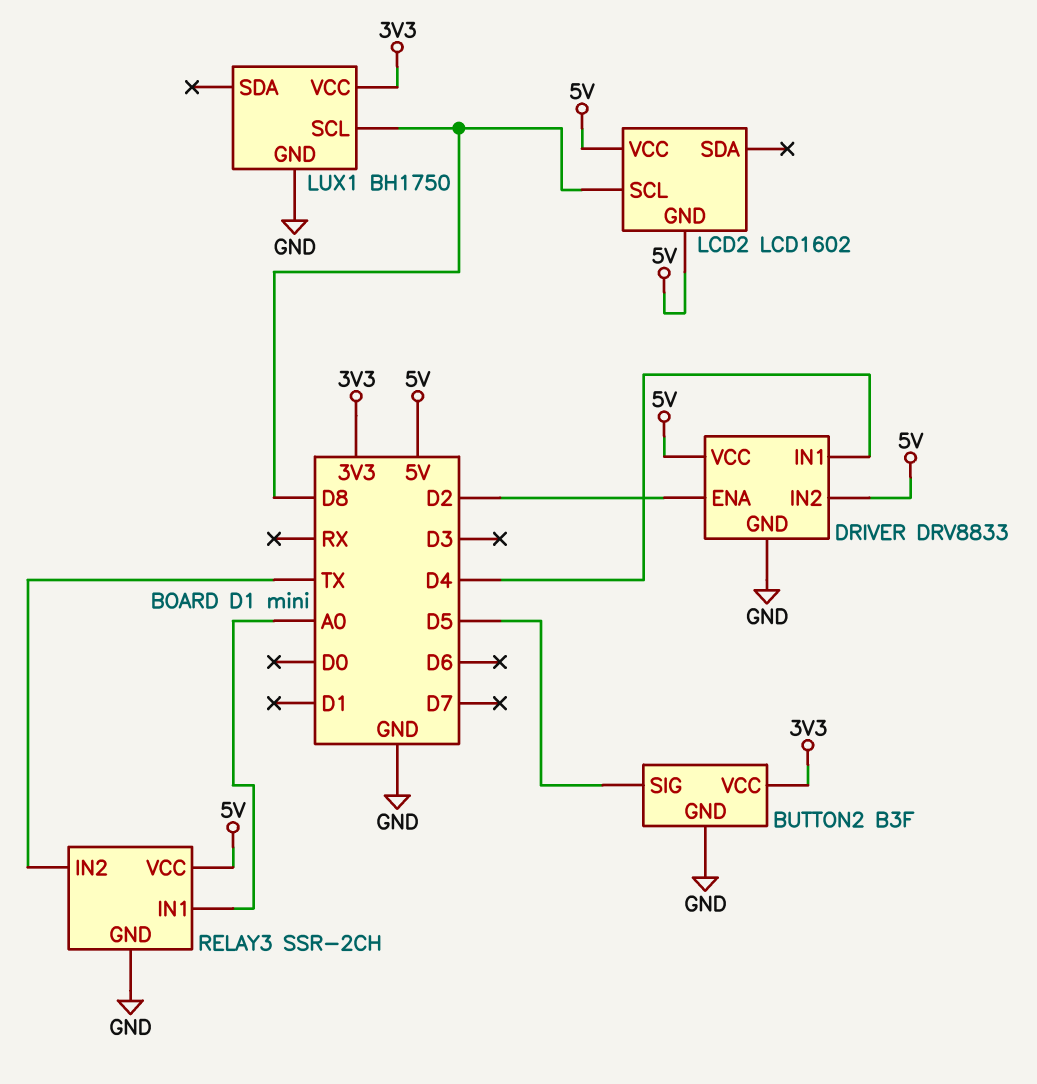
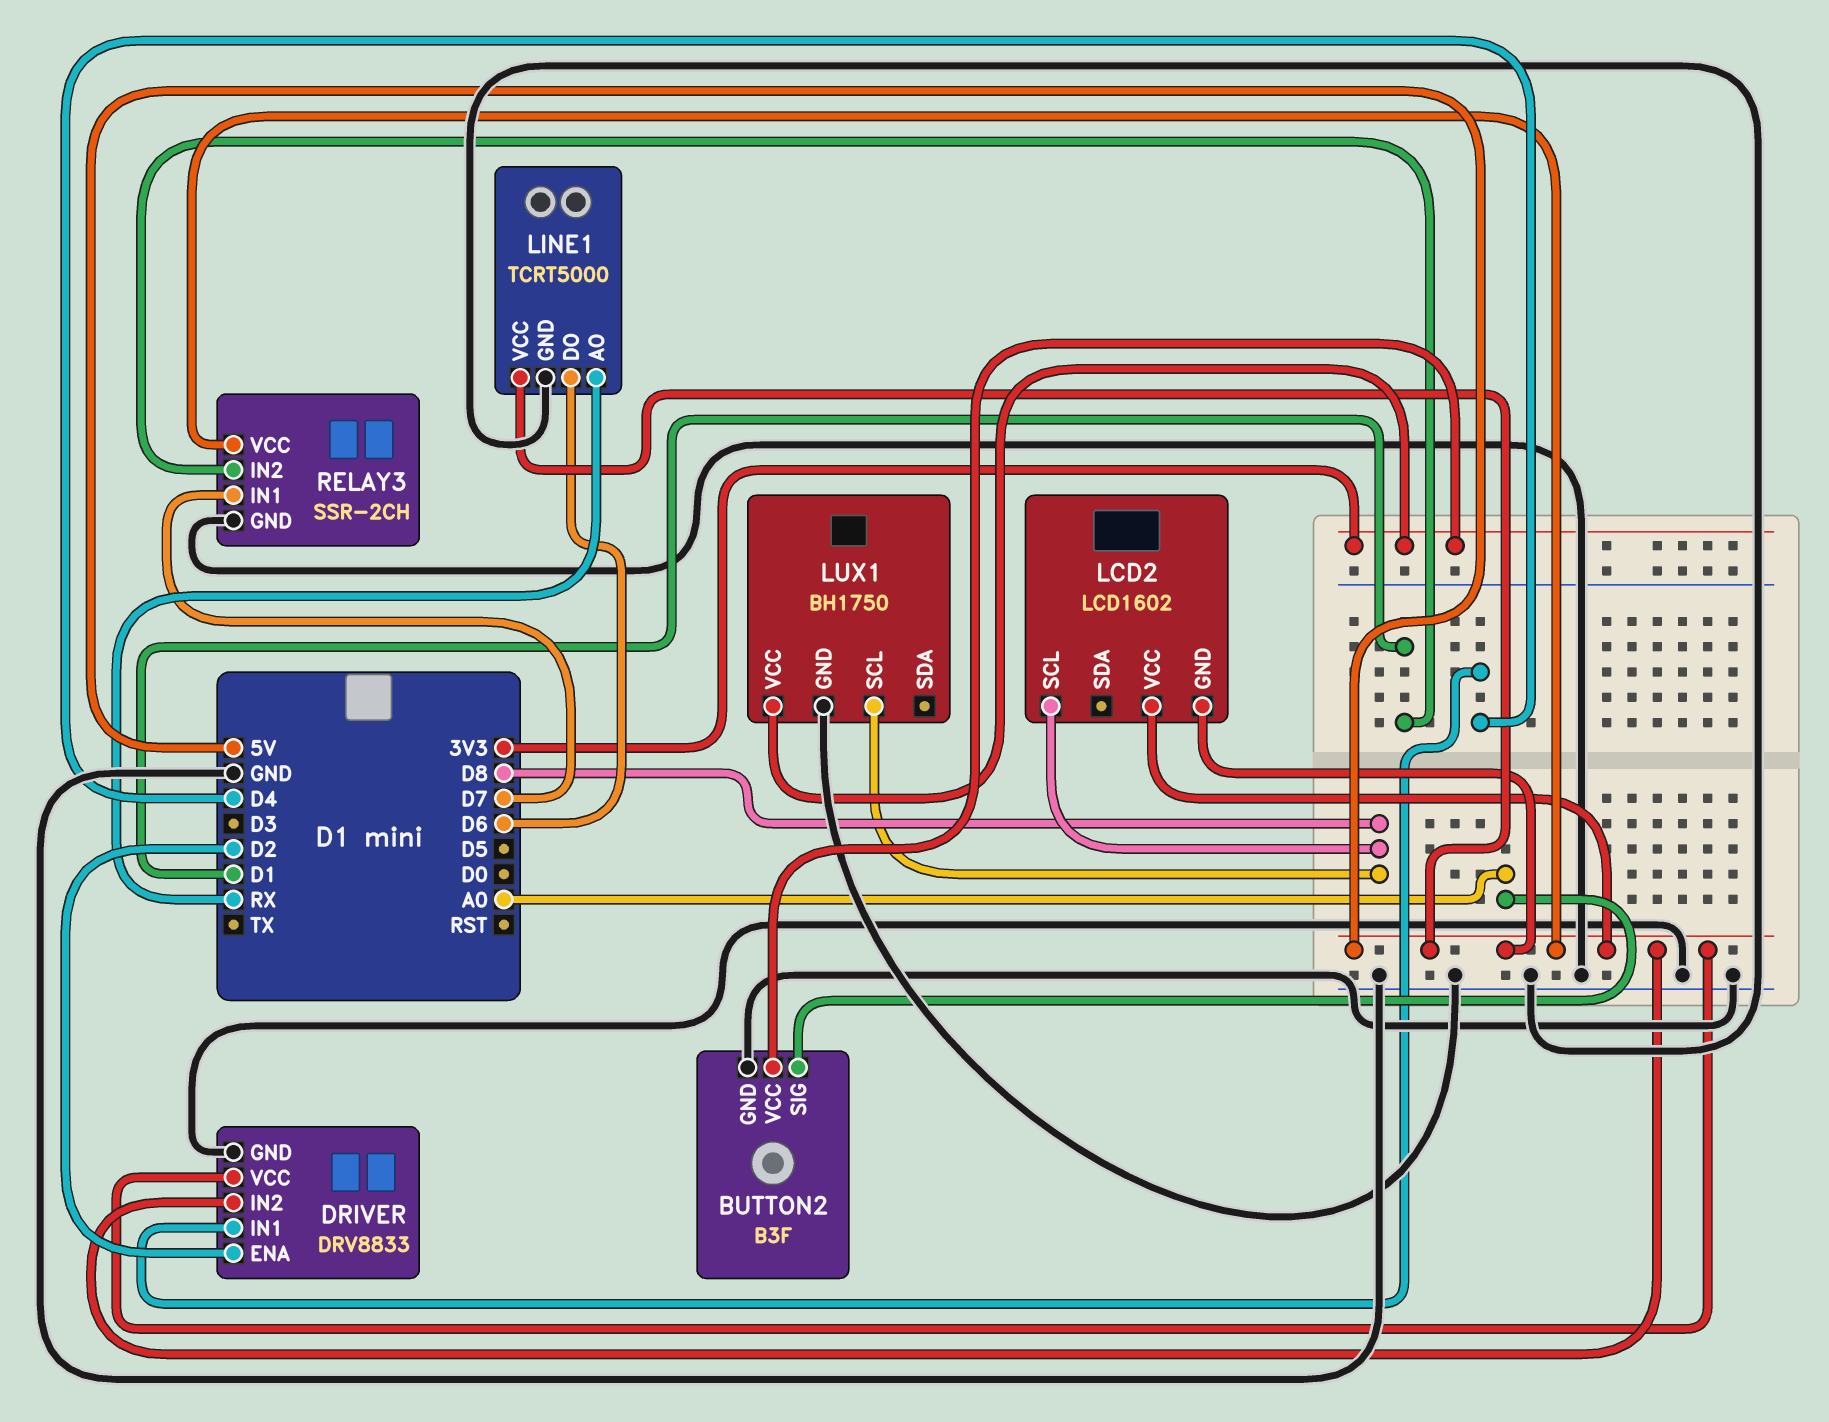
BUTTON2 pin SIG: D5 -> A0
LINE1: none -> TCRT5000
LINE1 pin AO: none -> RX
LINE1 pin DO: none -> D6
LINE1 pin GND: none -> GND
LINE1 pin VCC: none -> 5V
RELAY3 pin IN1: A0 -> D7
RELAY3 pin IN2: TX -> D1

